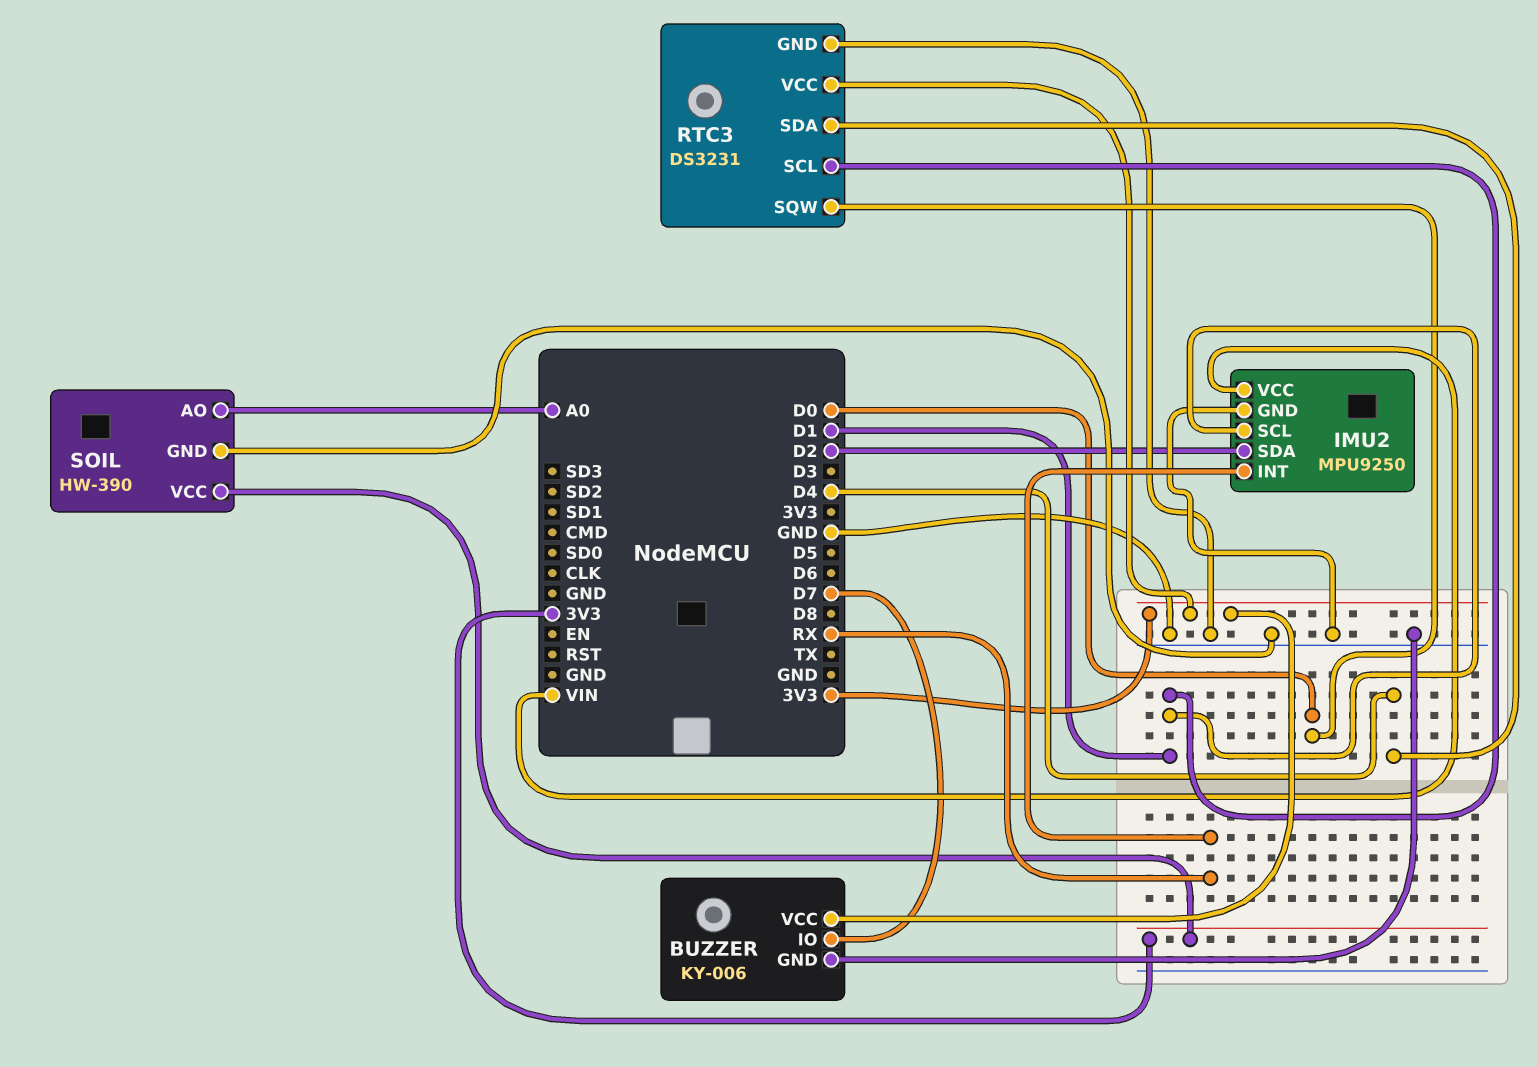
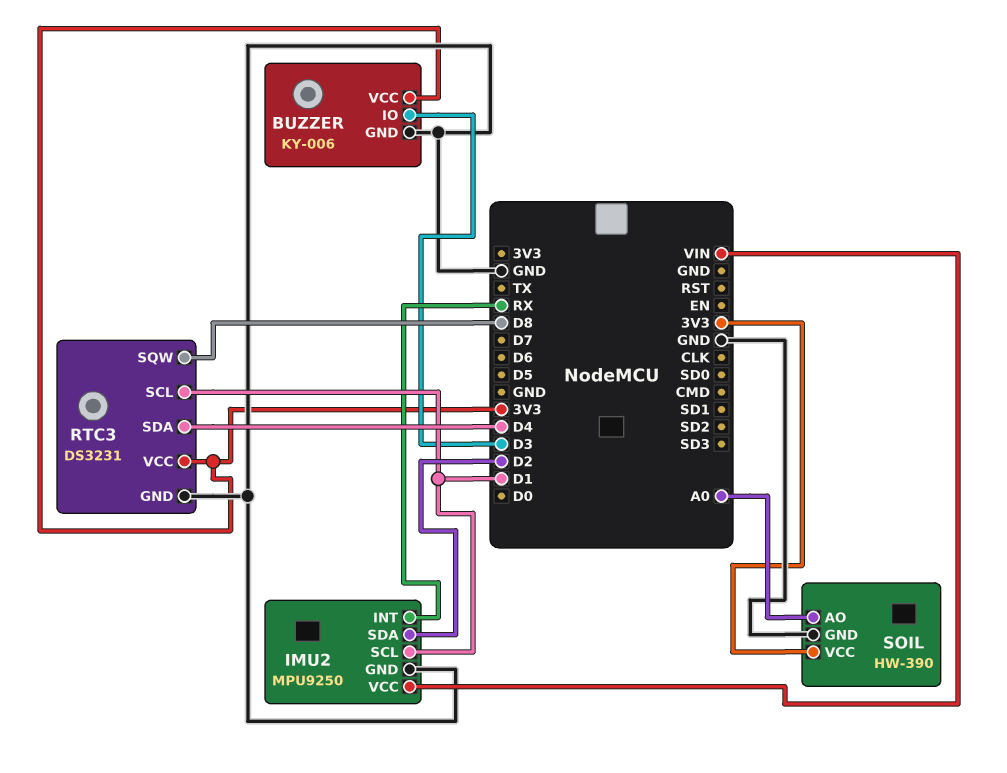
BUZZER pin IO: D7 -> D3
RTC3 pin SQW: D0 -> D8

